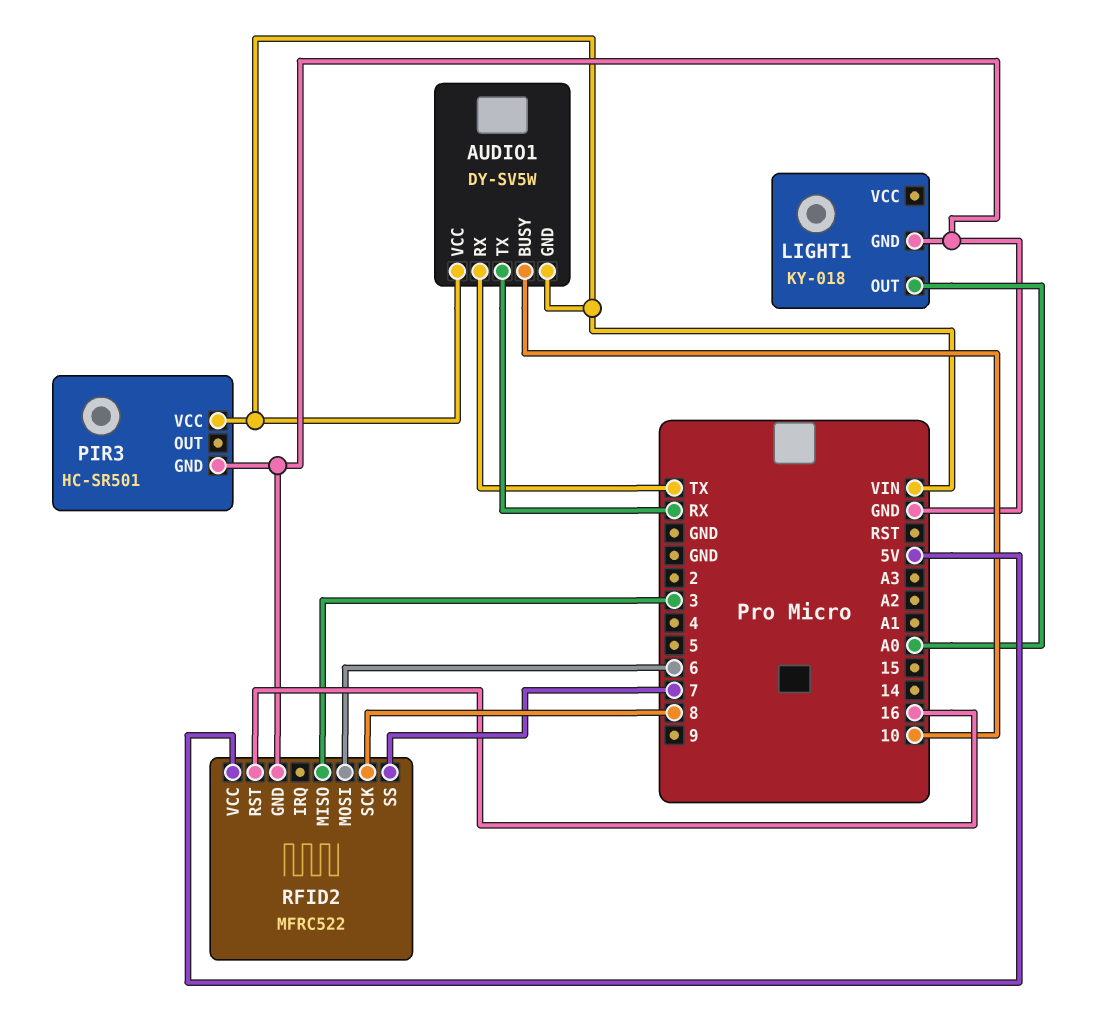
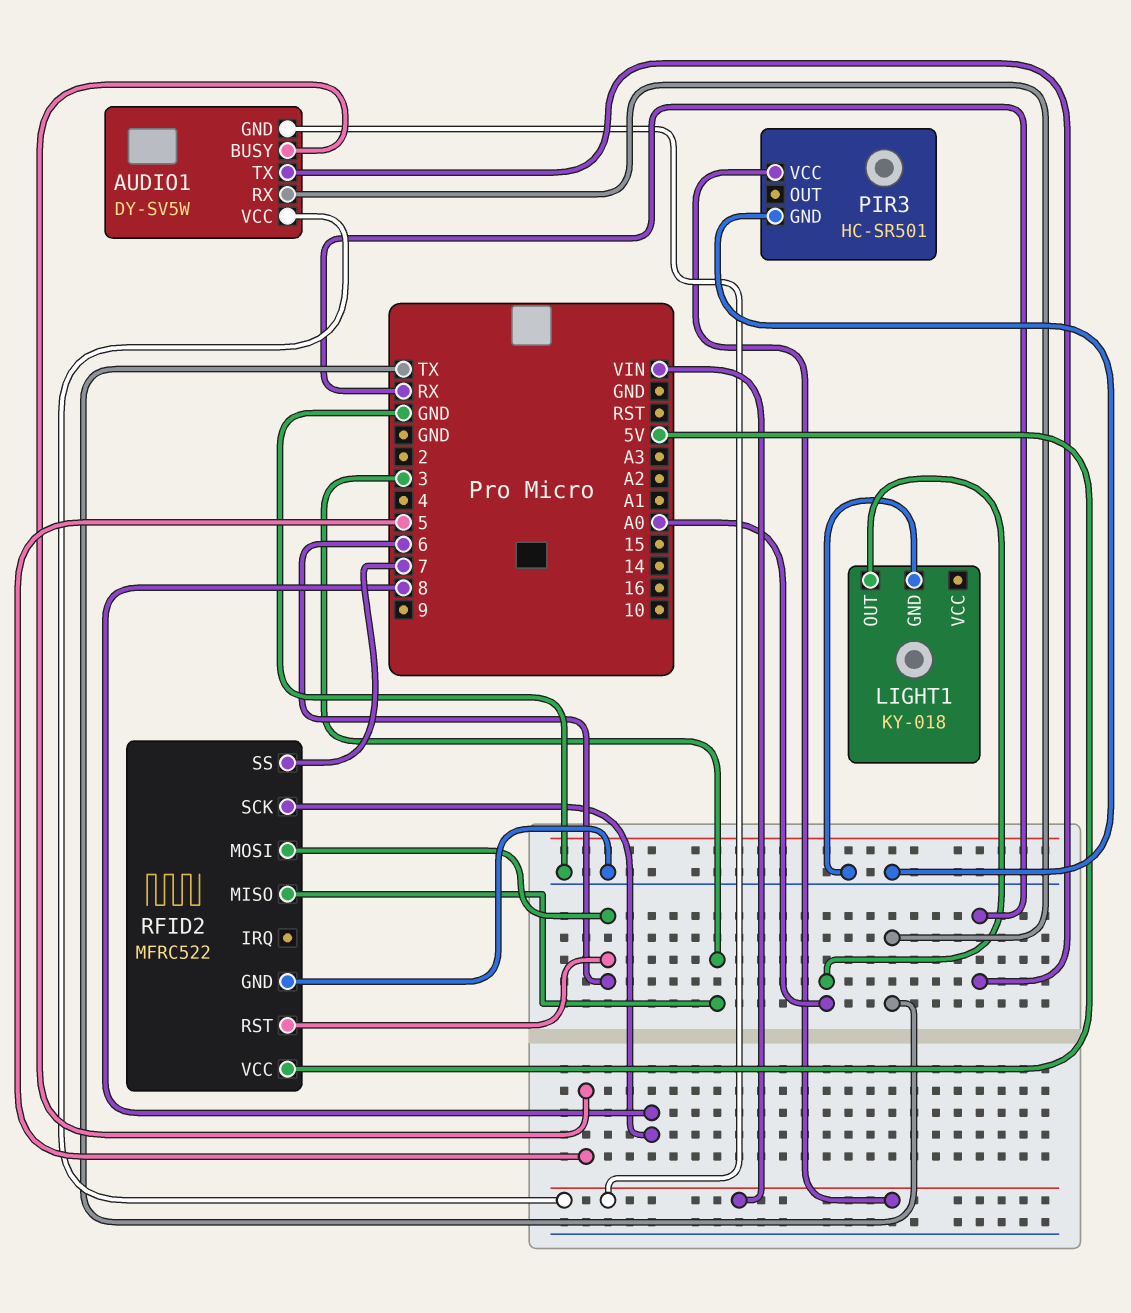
AUDIO1 pin BUSY: 10 -> 5
RFID2 pin RST: 16 -> 6

